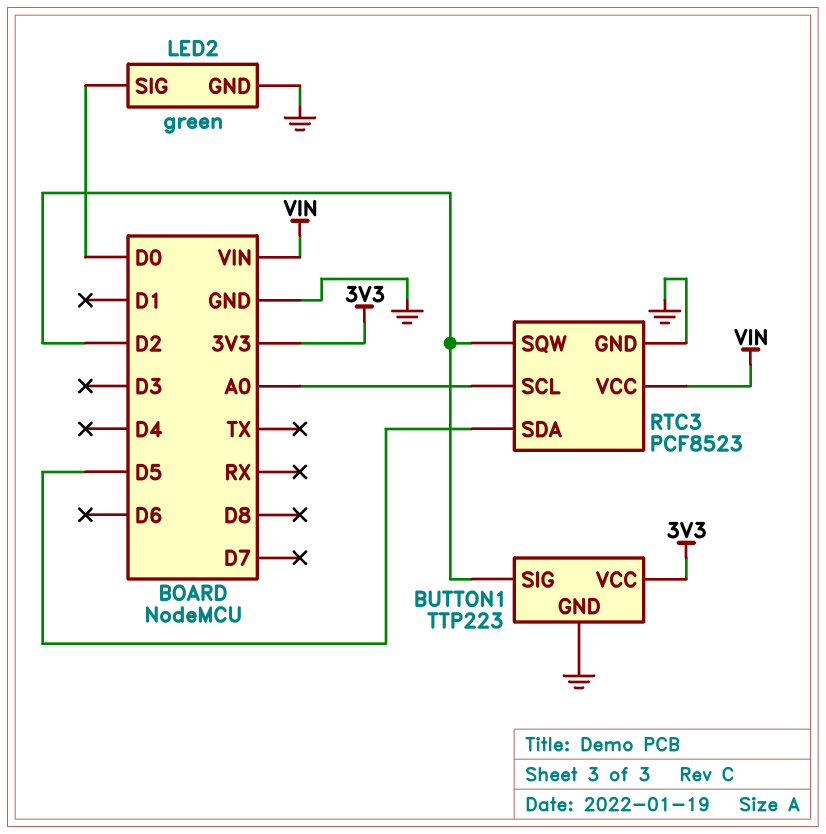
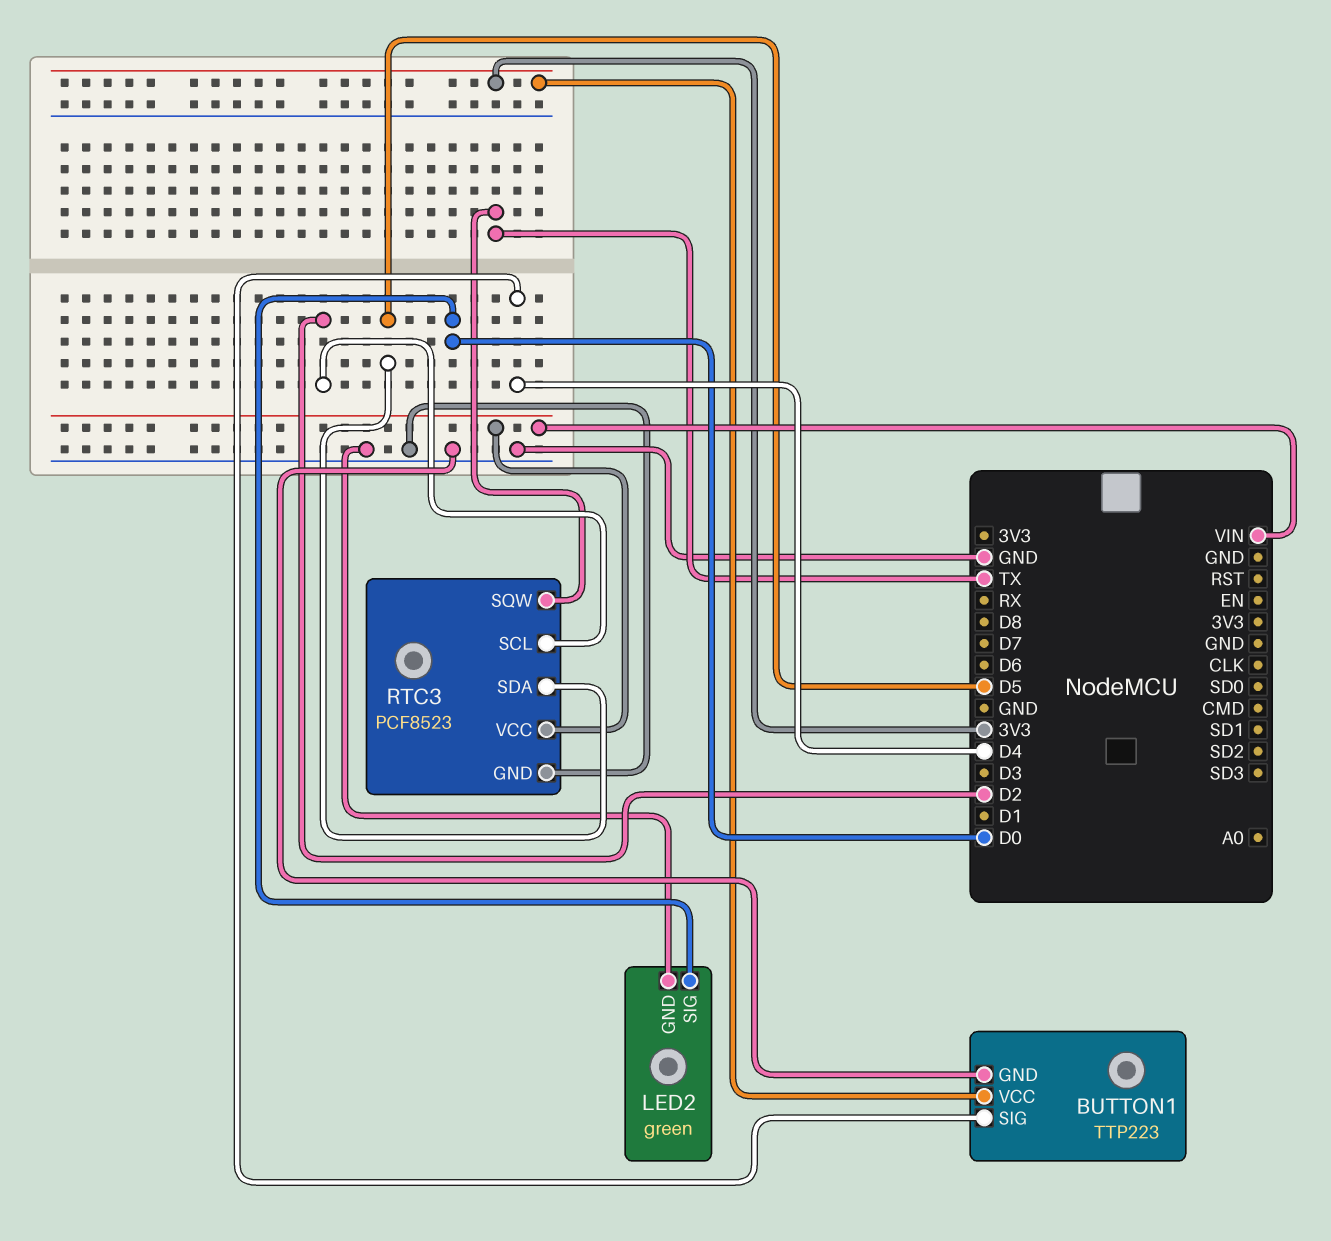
BUTTON1 pin SIG: D2 -> D4
RTC3 pin SCL: A0 -> D2
RTC3 pin SQW: D2 -> TX

